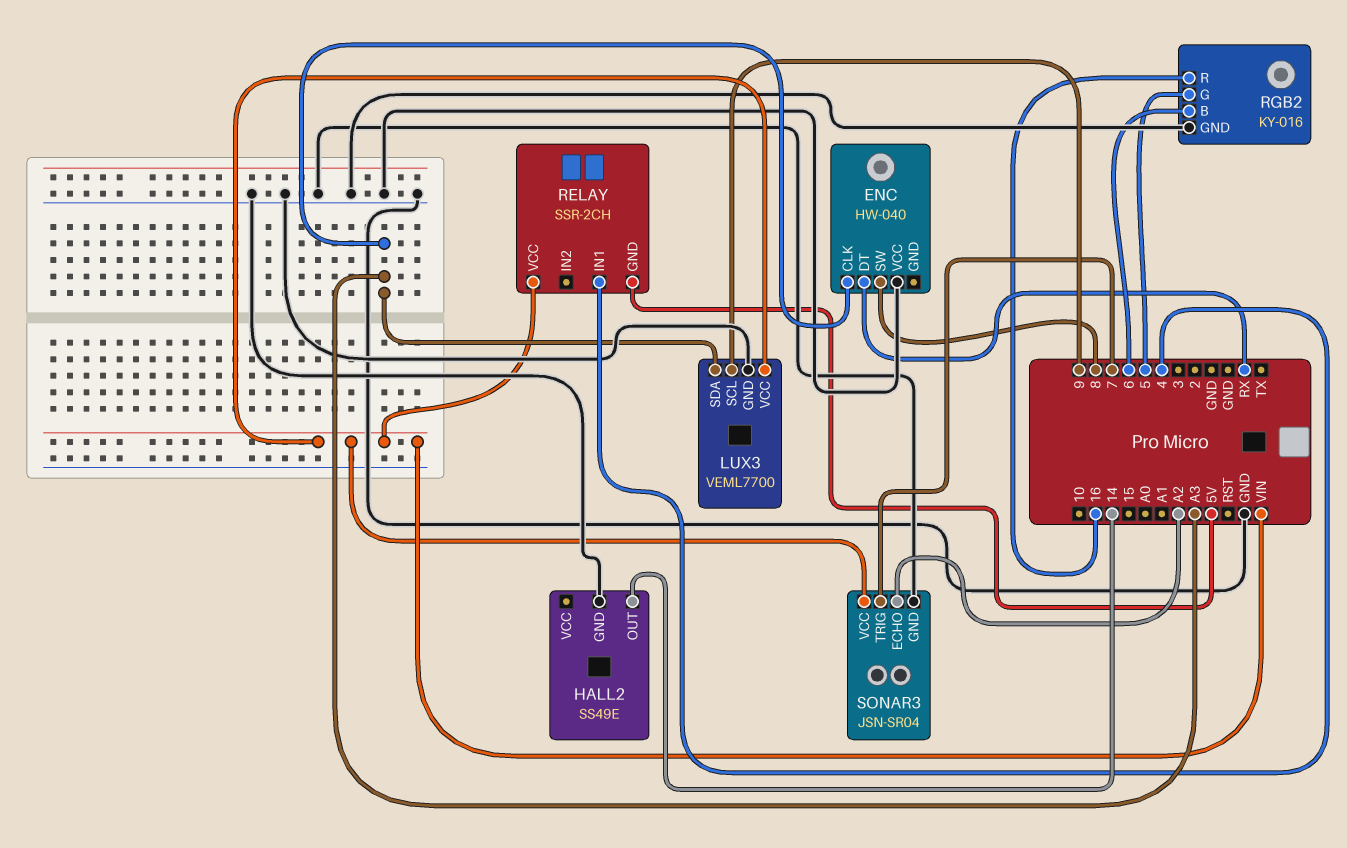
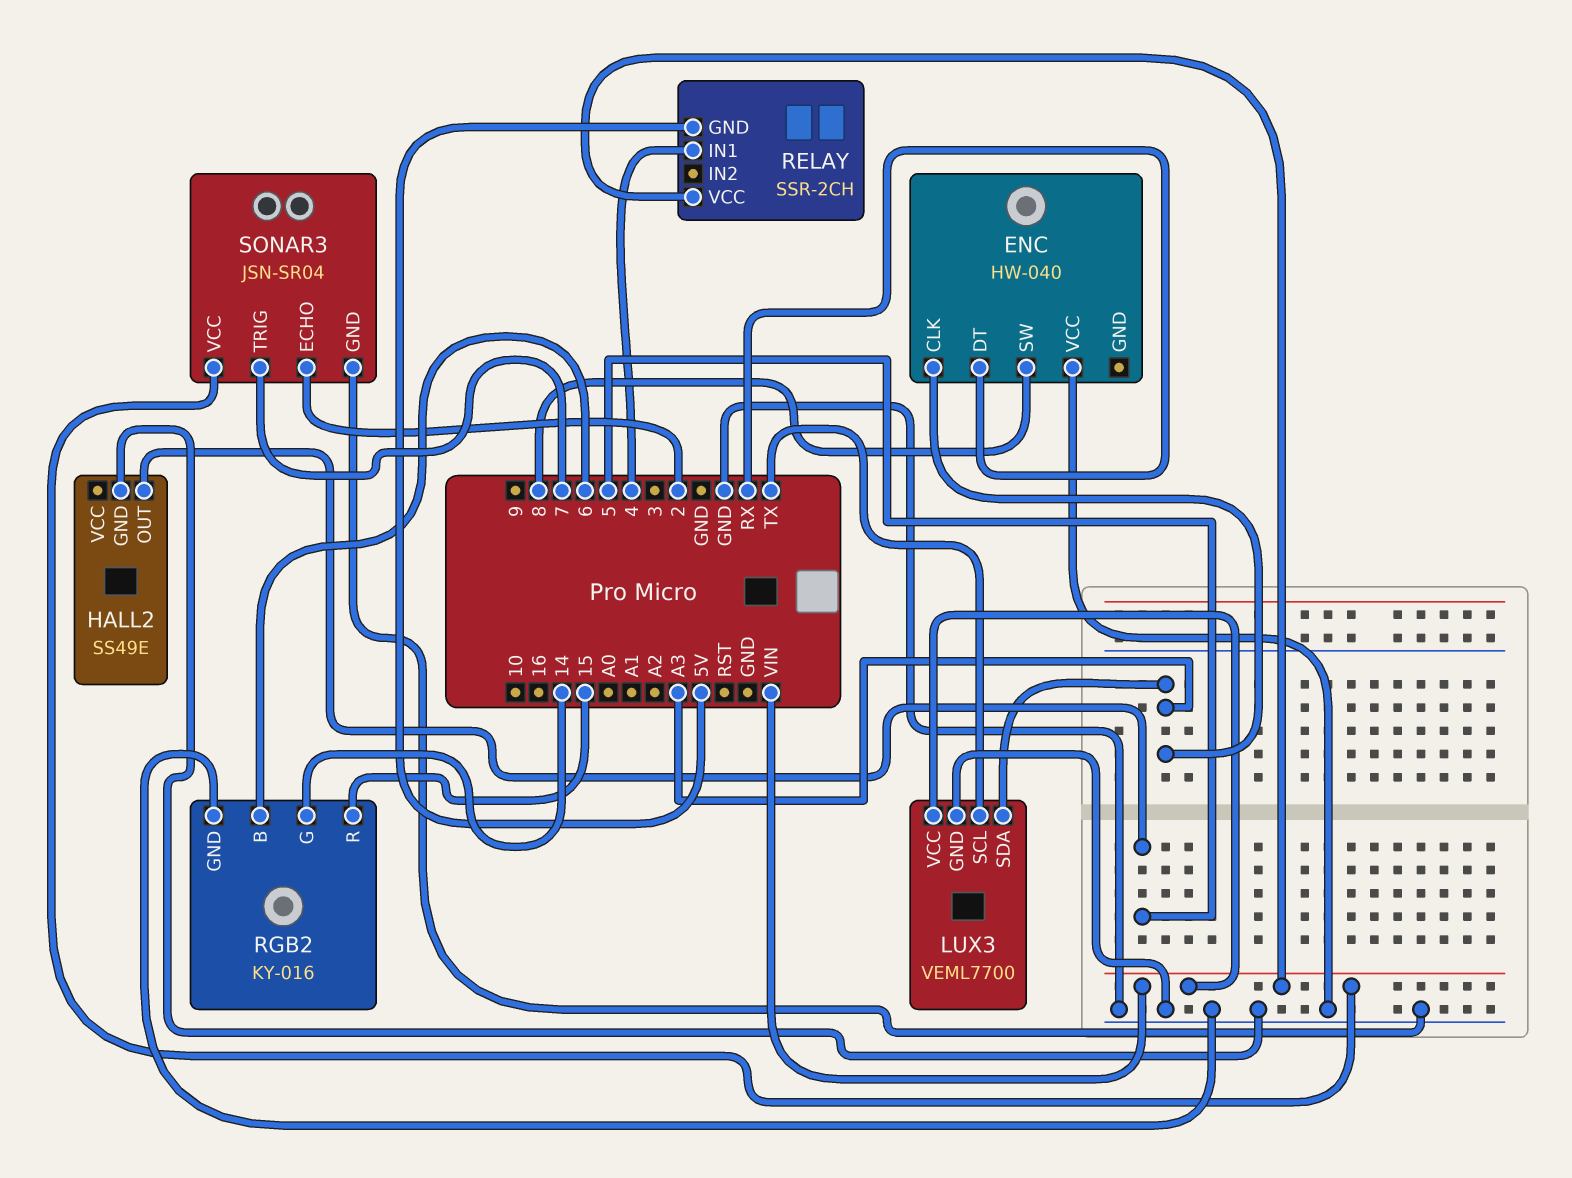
HALL2 pin OUT: 14 -> 5
LUX3 pin SCL: 9 -> TX
RGB2 pin G: 5 -> 14
RGB2 pin R: 16 -> 15
SONAR3 pin ECHO: A2 -> 2

